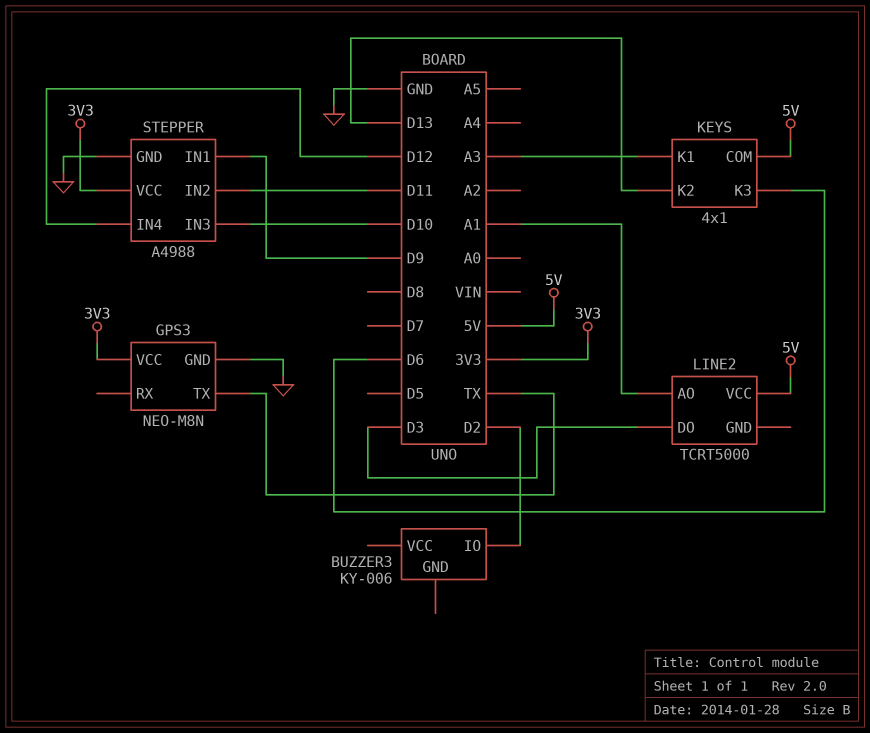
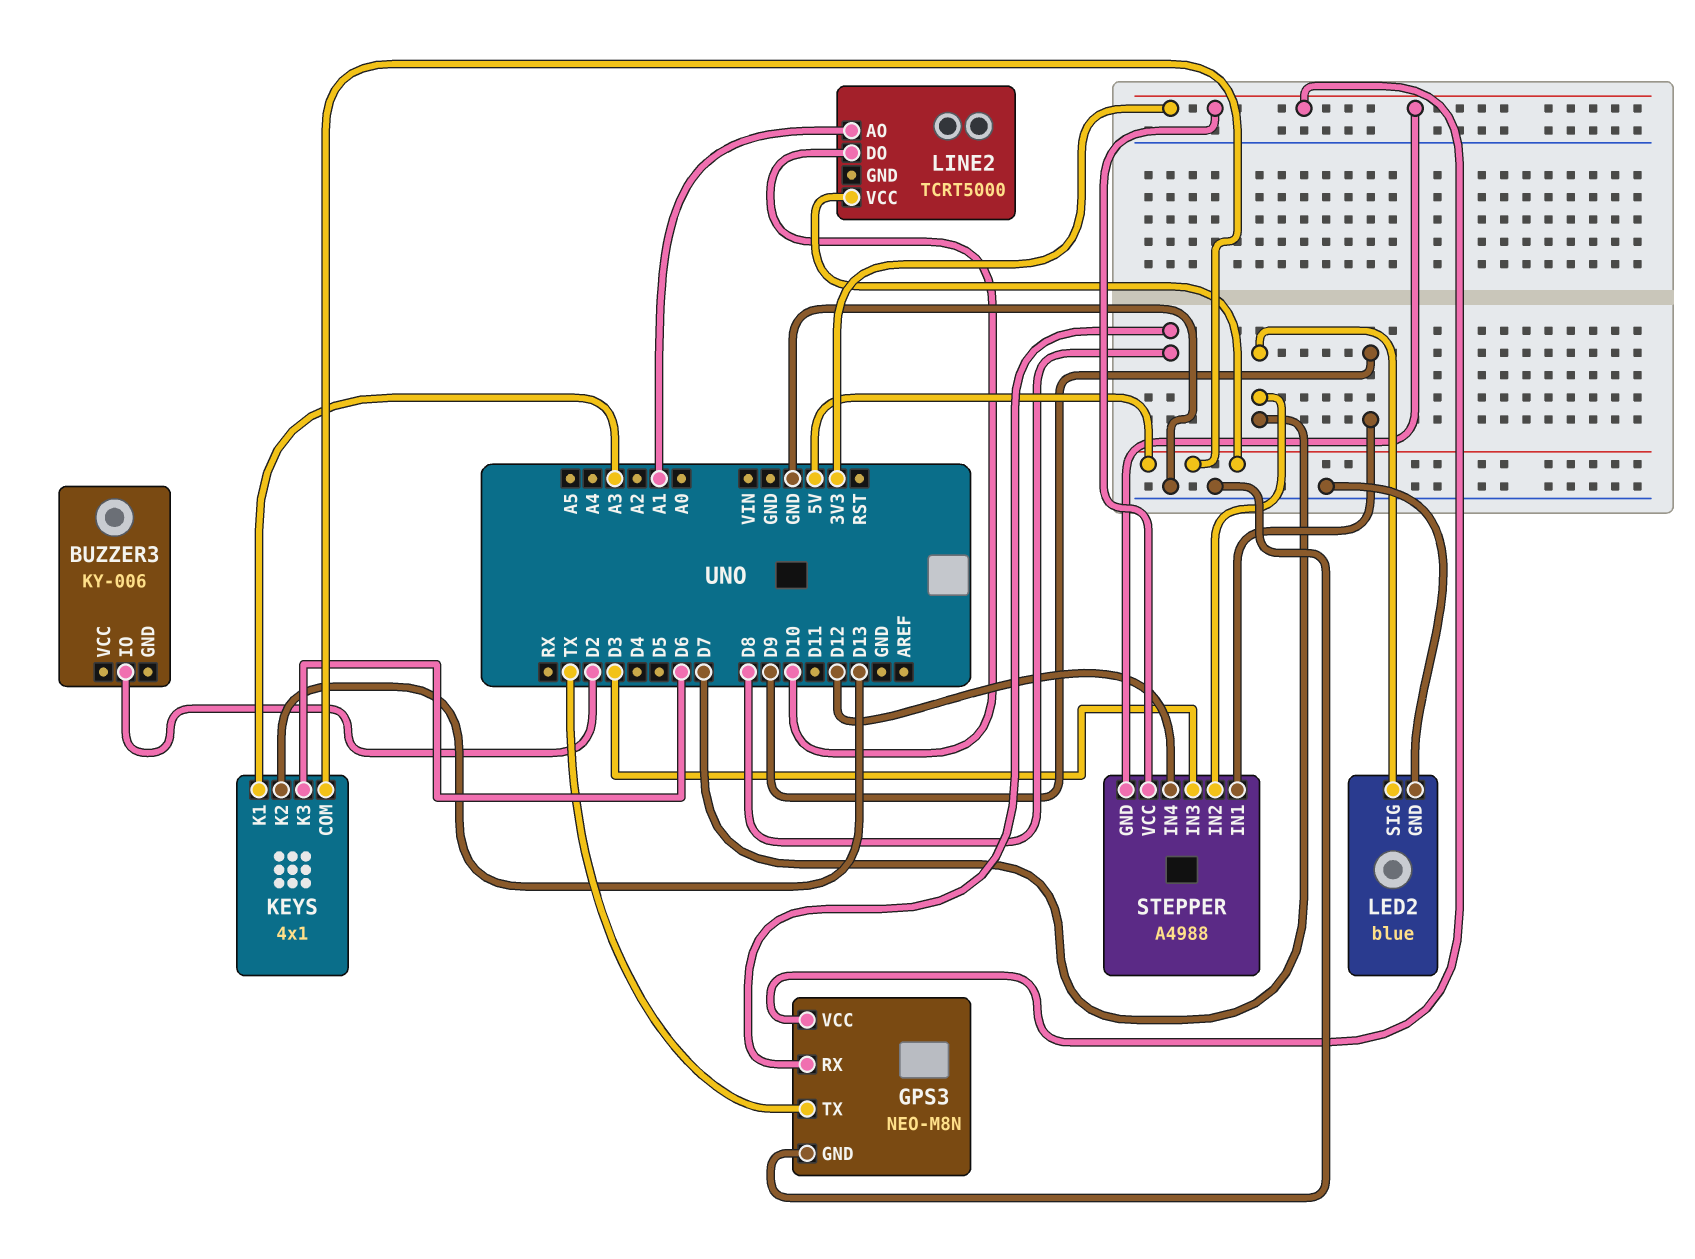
GPS3 pin RX: none -> D8
LED2: none -> blue
LED2 pin GND: none -> GND
LED2 pin SIG: none -> D7
LINE2 pin DO: D3 -> D10
STEPPER pin GND: GND -> 3V3
STEPPER pin IN2: D11 -> D7
STEPPER pin IN3: D10 -> D3

